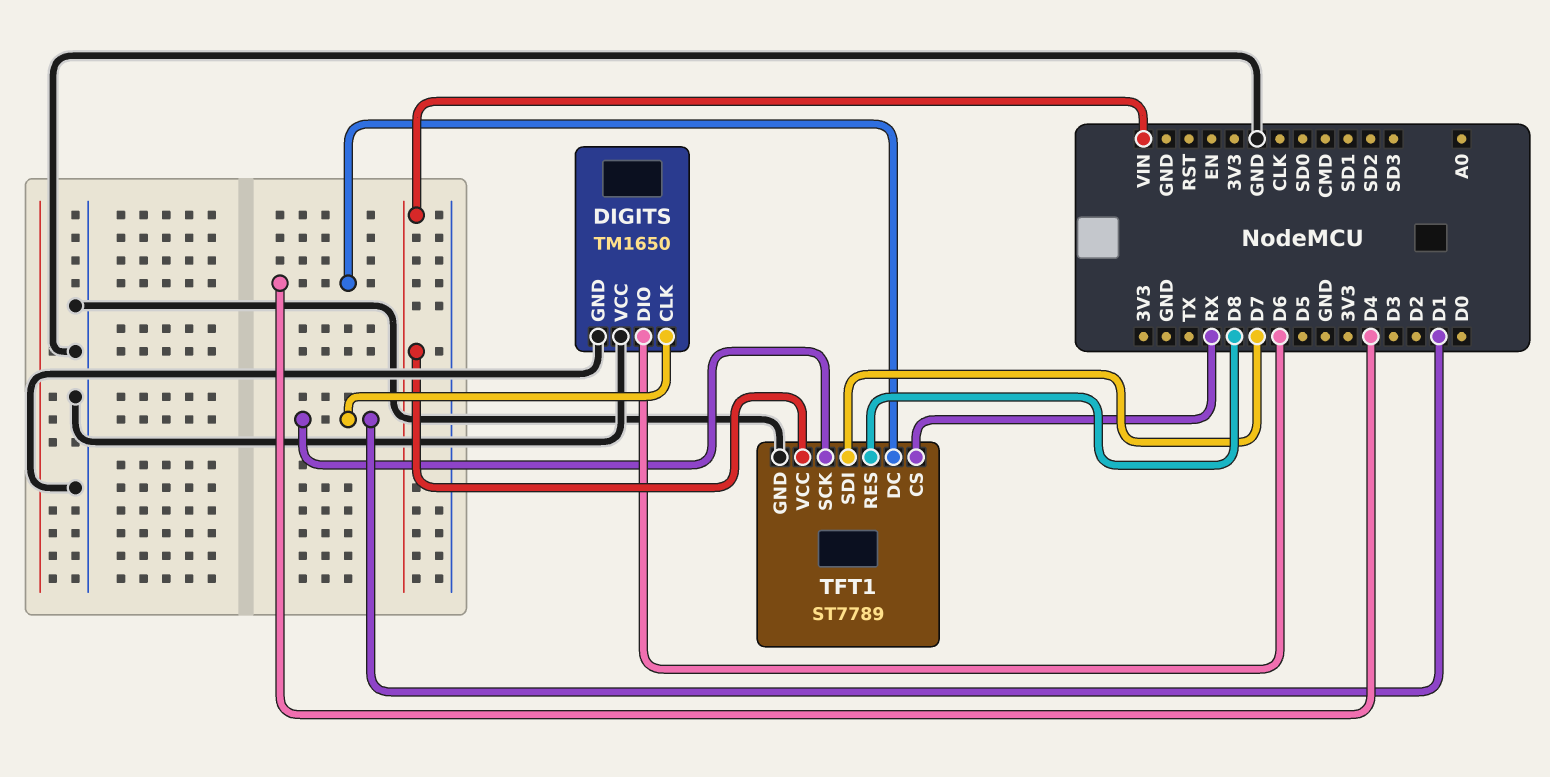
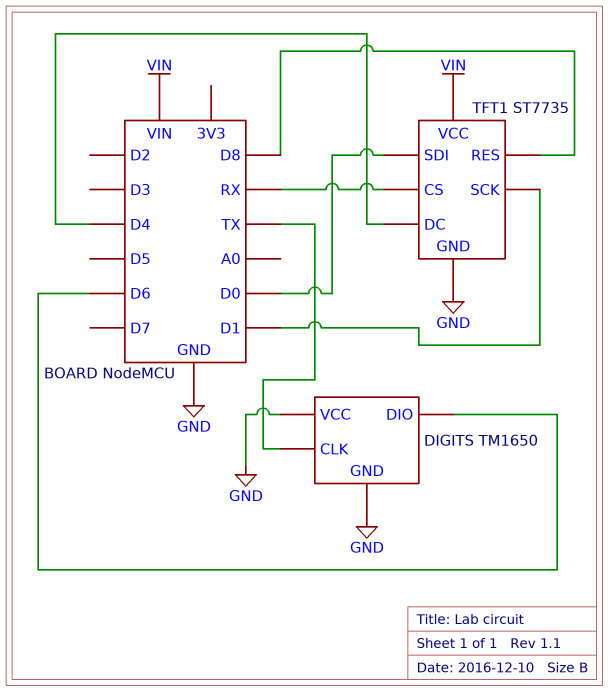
DIGITS pin CLK: D1 -> TX
TFT1: ST7789 -> ST7735
TFT1 pin SDI: D7 -> D0

